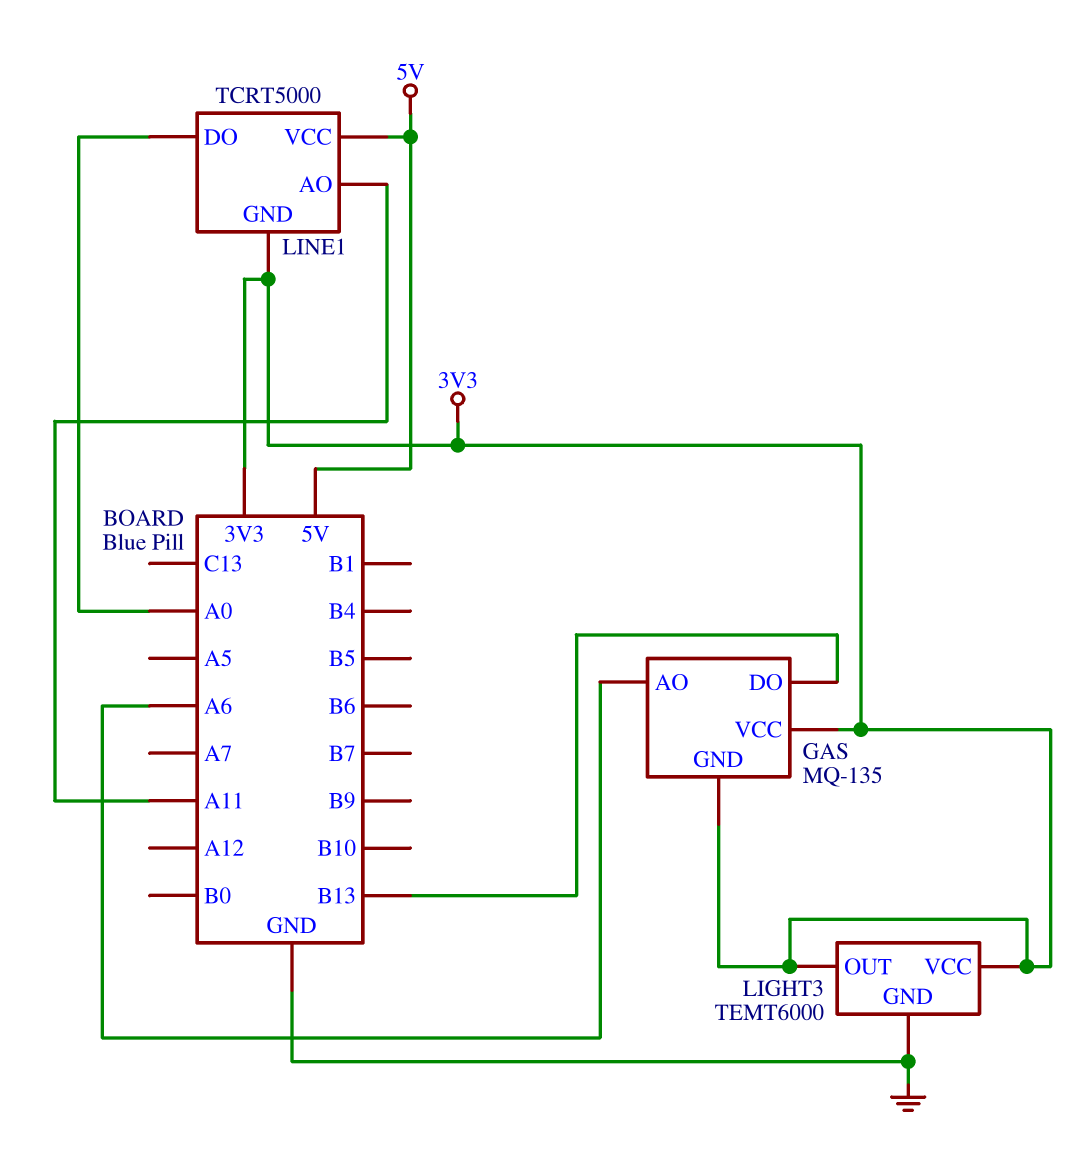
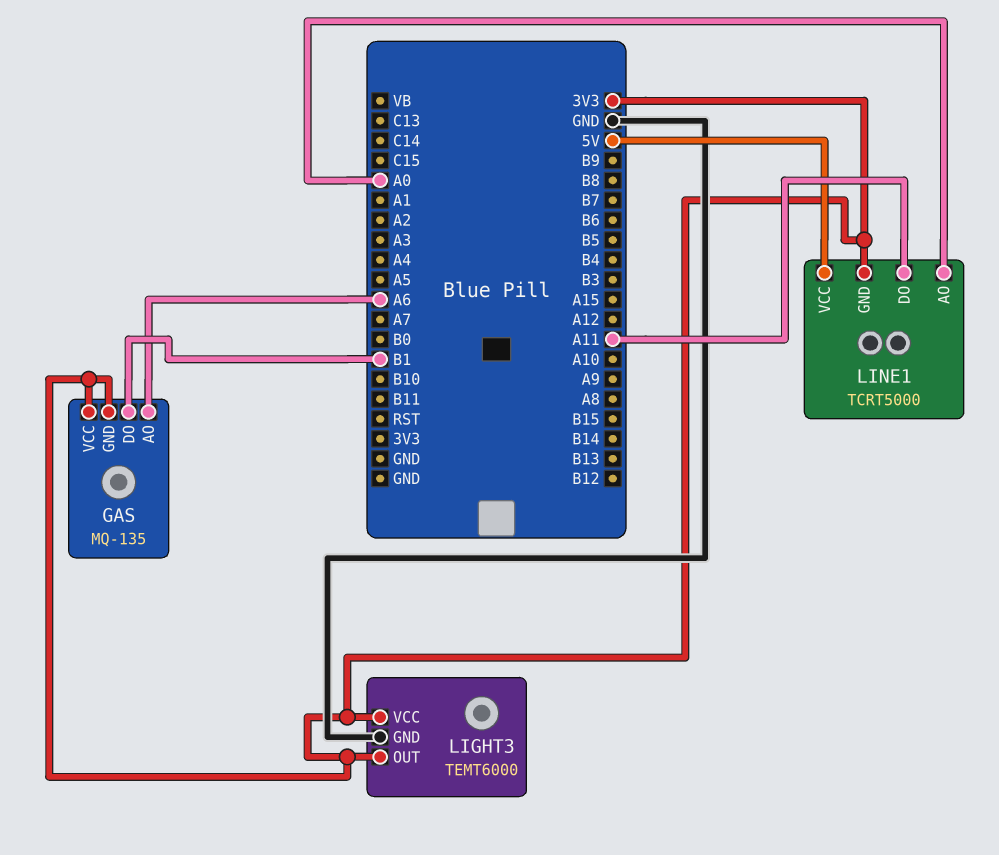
GAS pin DO: B13 -> B1
LINE1 pin AO: A11 -> A0
LINE1 pin DO: A0 -> A11

